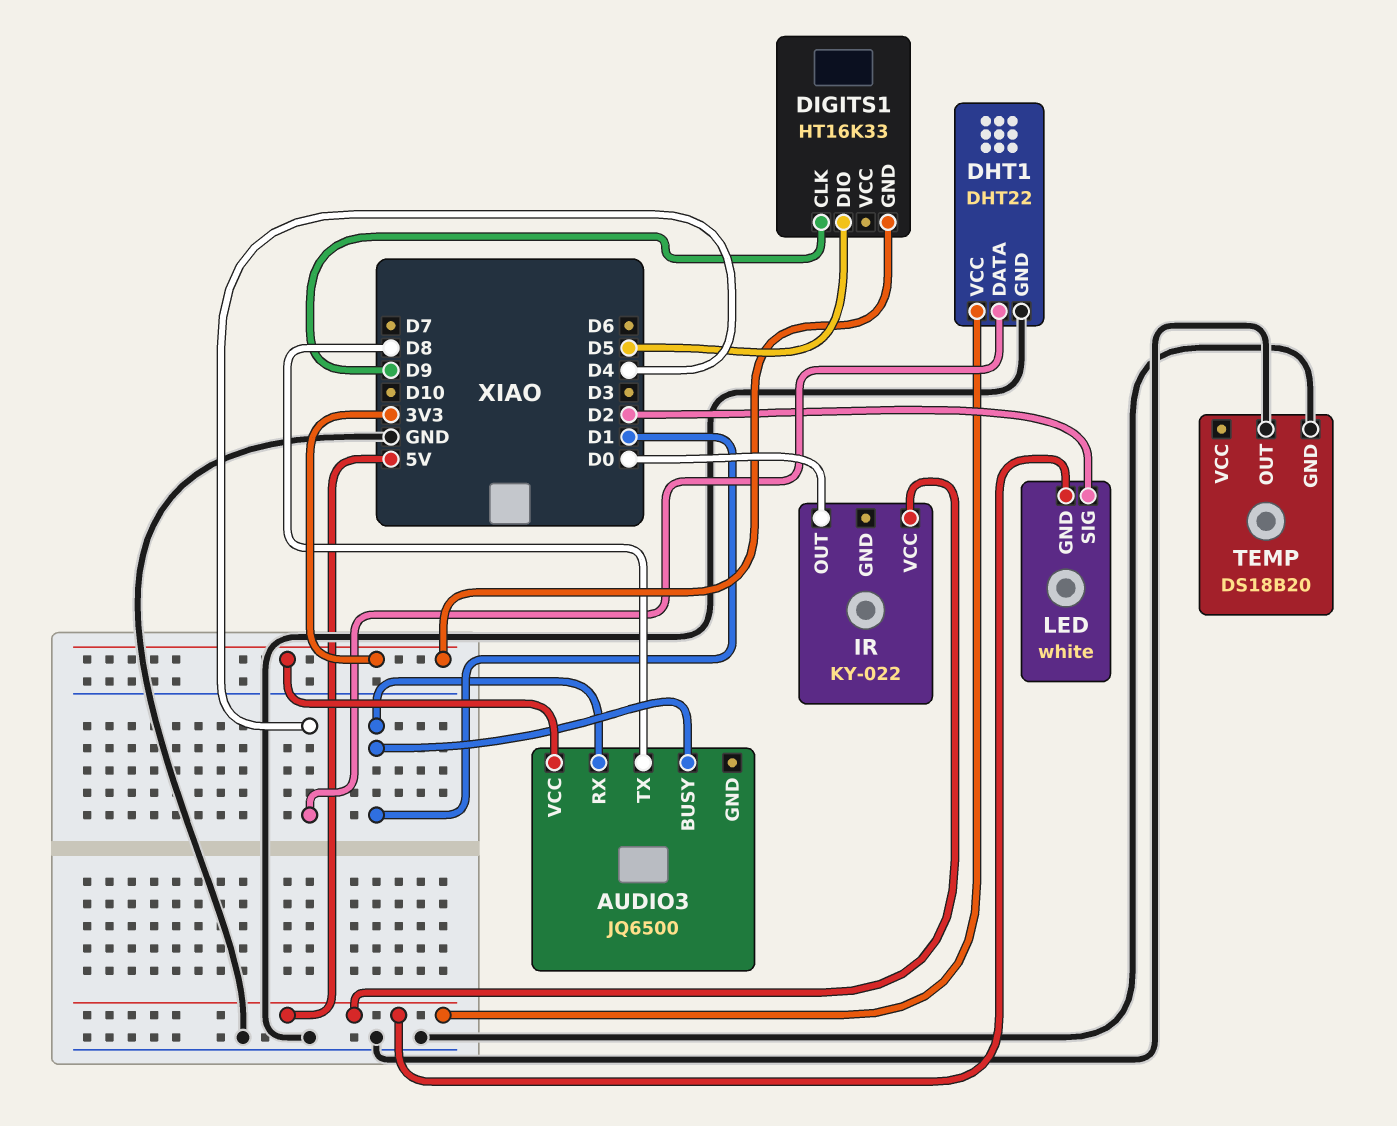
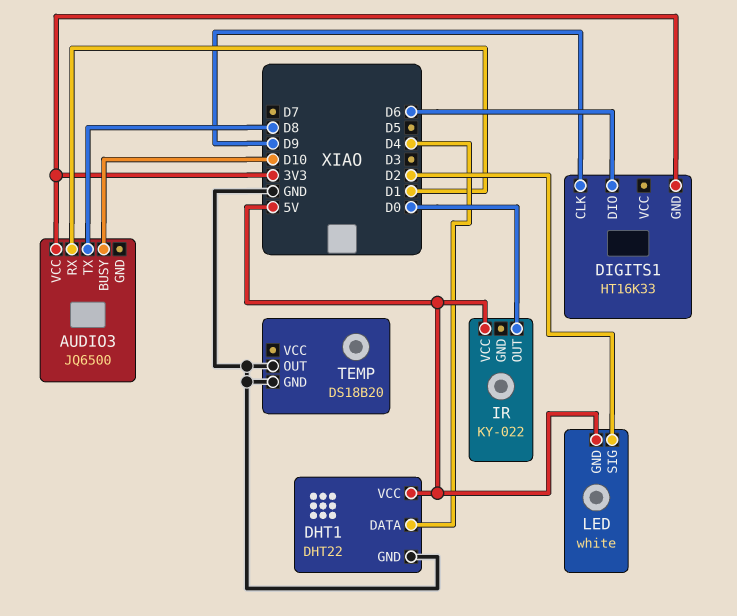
AUDIO3 pin BUSY: D1 -> D10
DIGITS1 pin DIO: D5 -> D6

